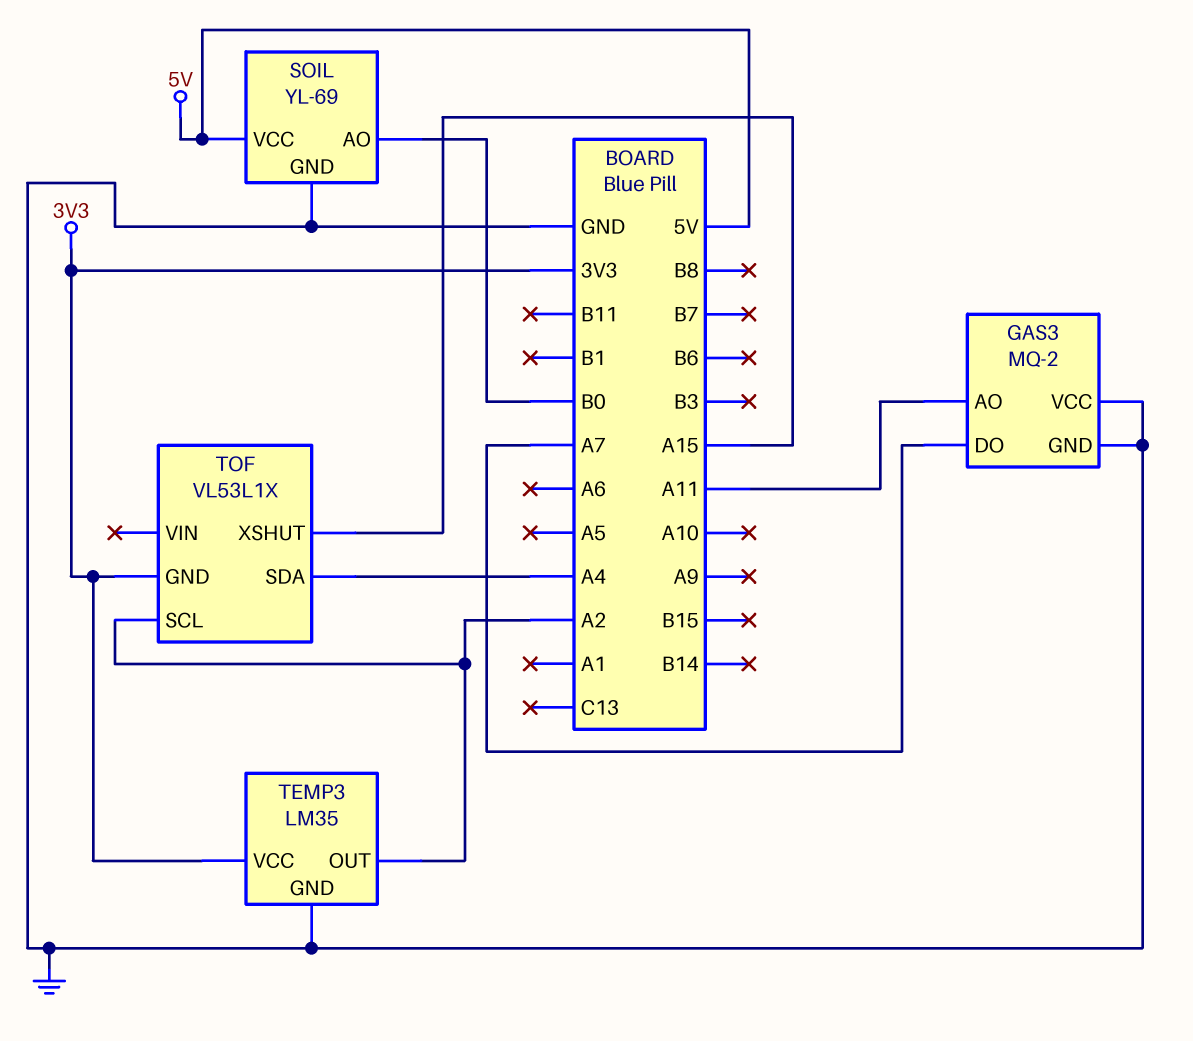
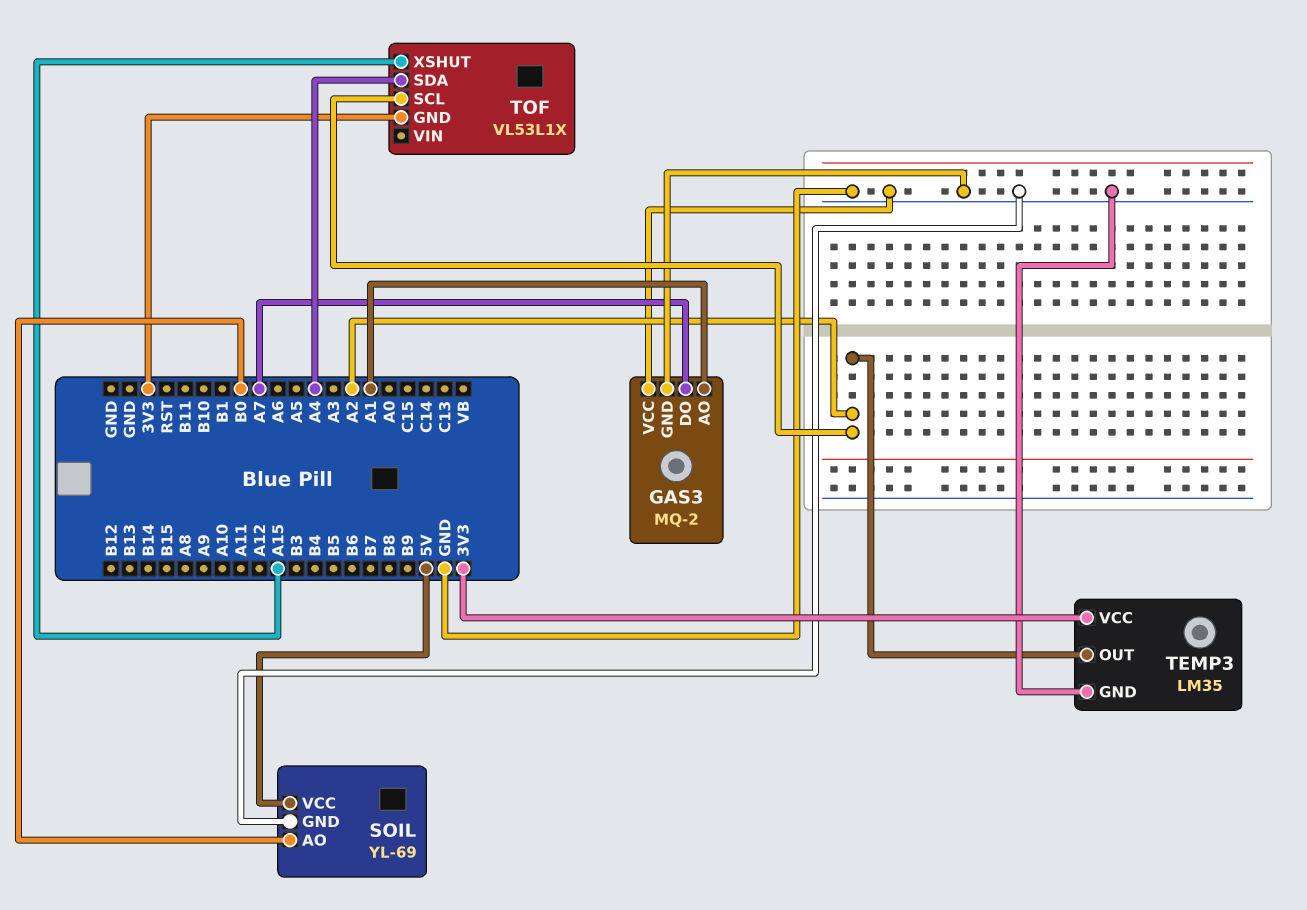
GAS3 pin AO: A11 -> A1

